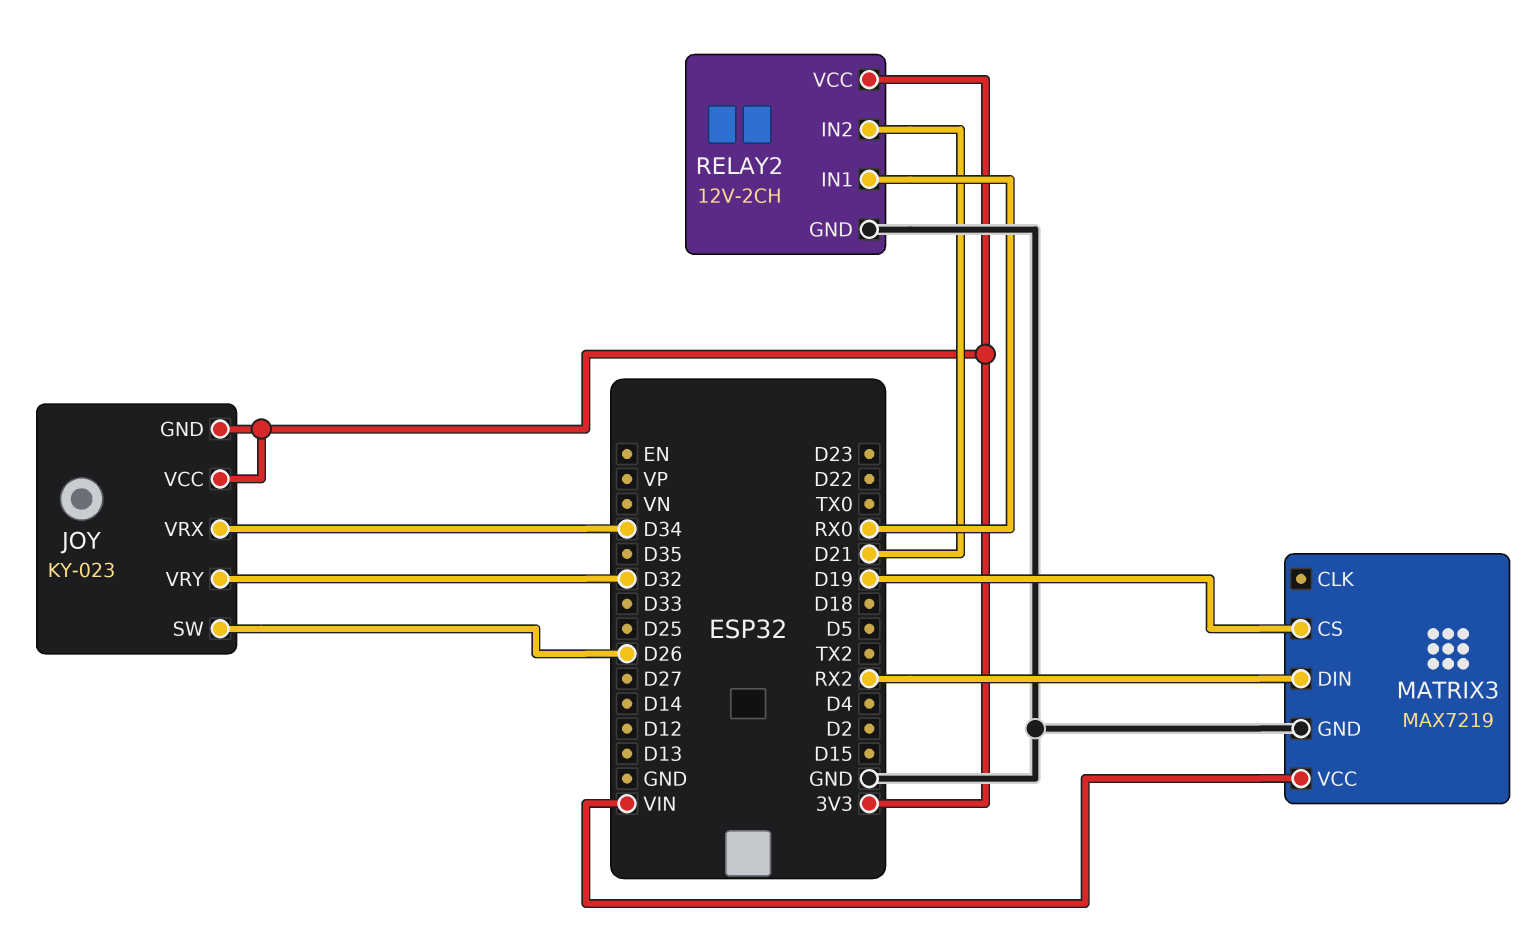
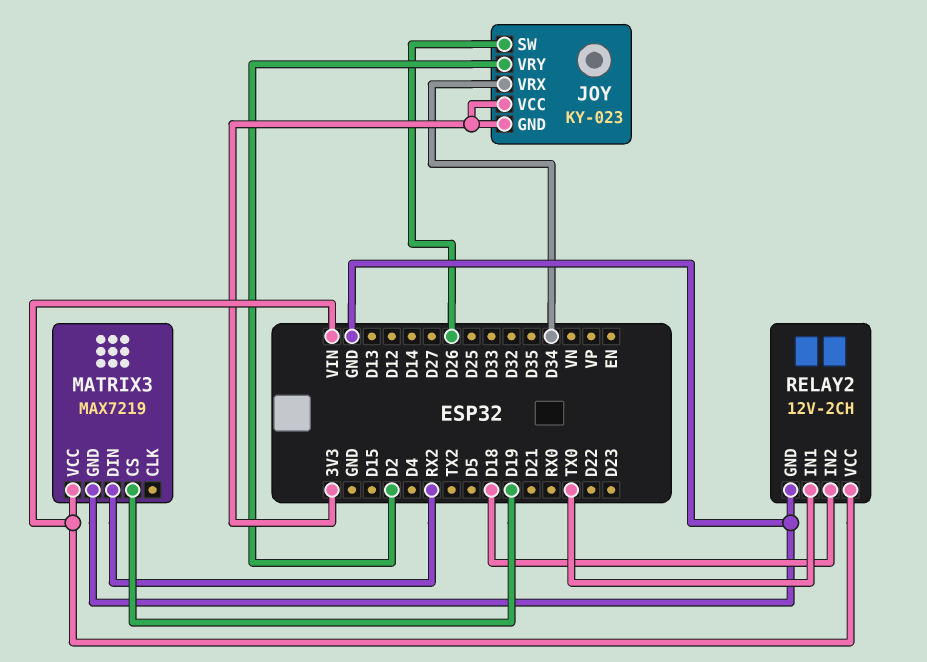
JOY pin VRY: D32 -> D2
RELAY2 pin IN1: RX0 -> TX0
RELAY2 pin IN2: D21 -> D18
RELAY2 pin VCC: 3V3 -> VIN

